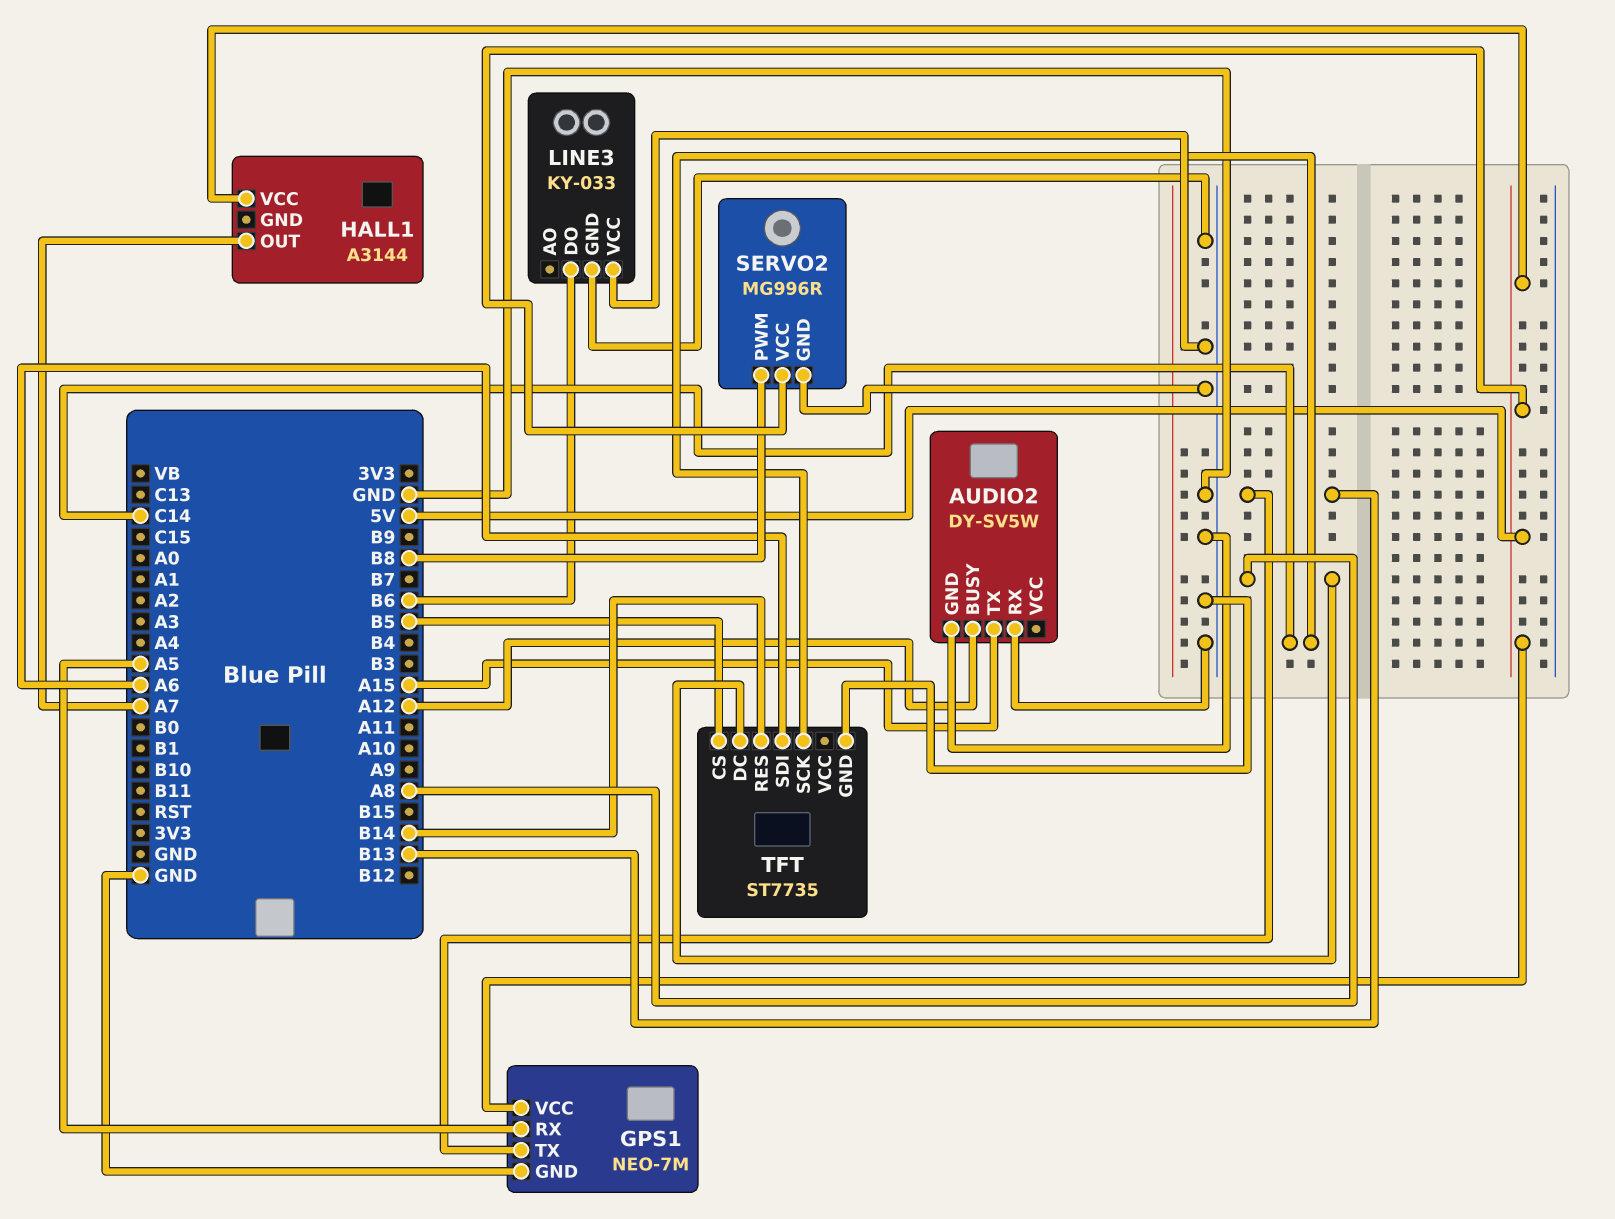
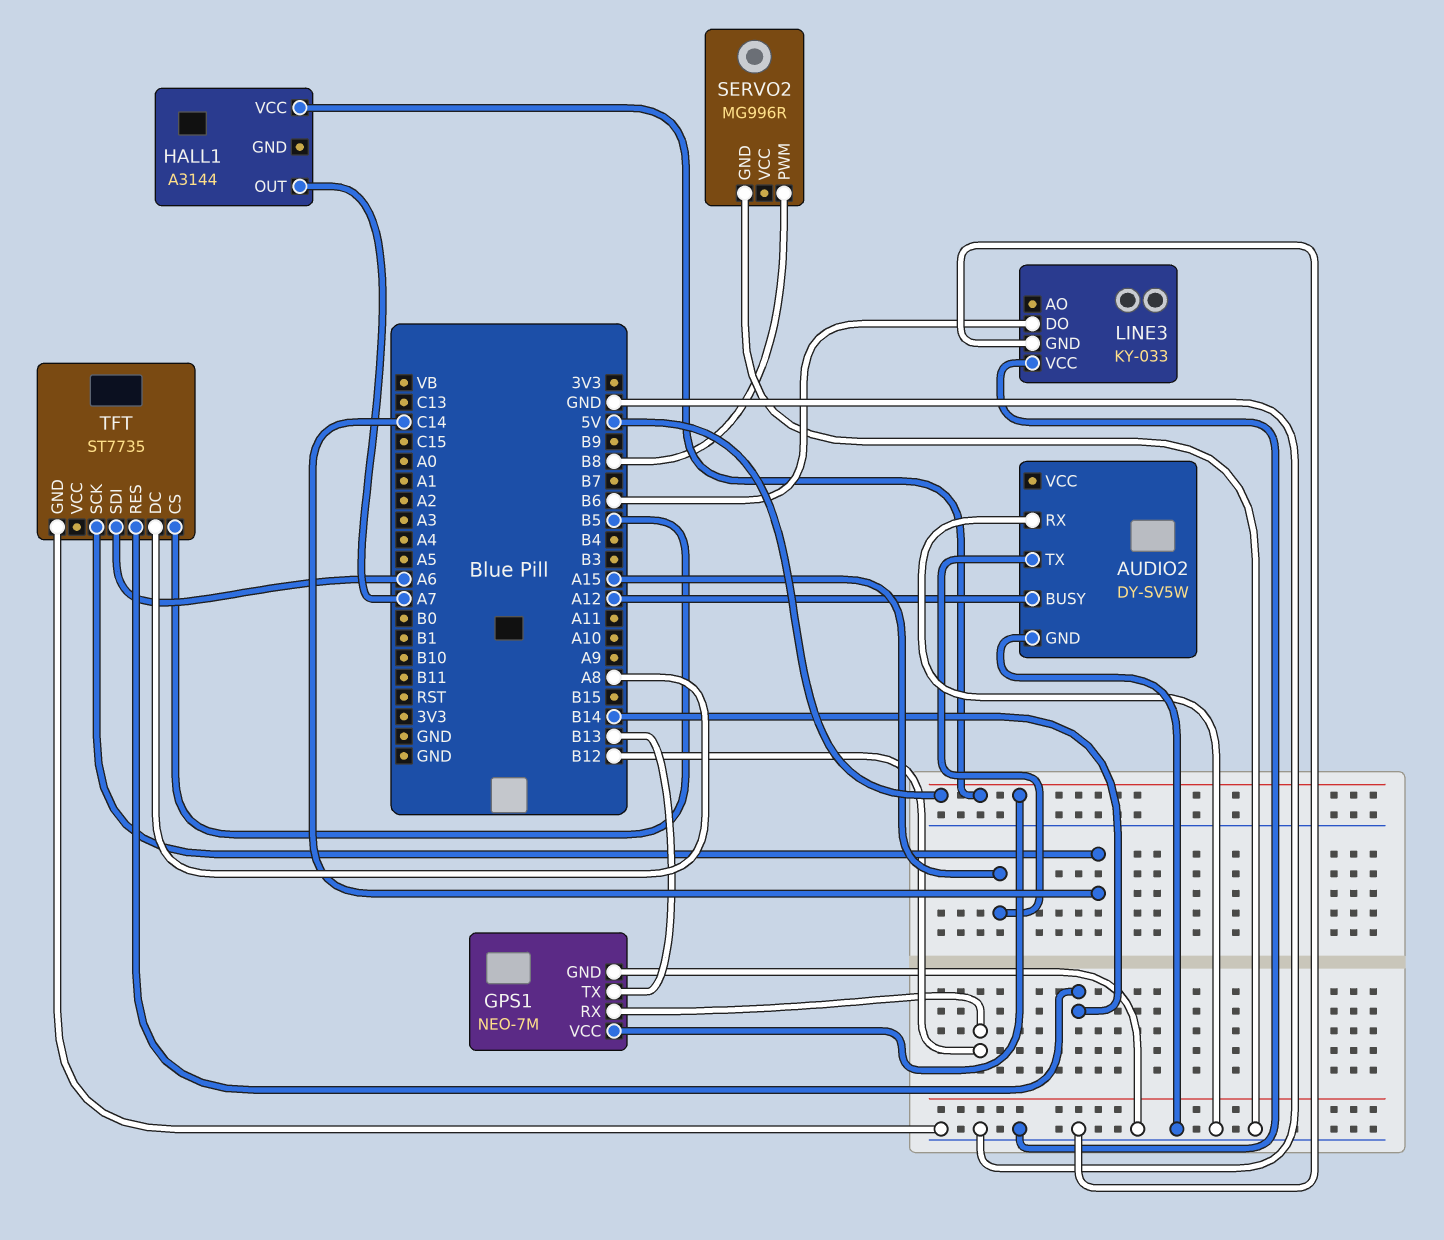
GPS1 pin RX: A5 -> B12
SERVO2 pin VCC: 5V -> none

